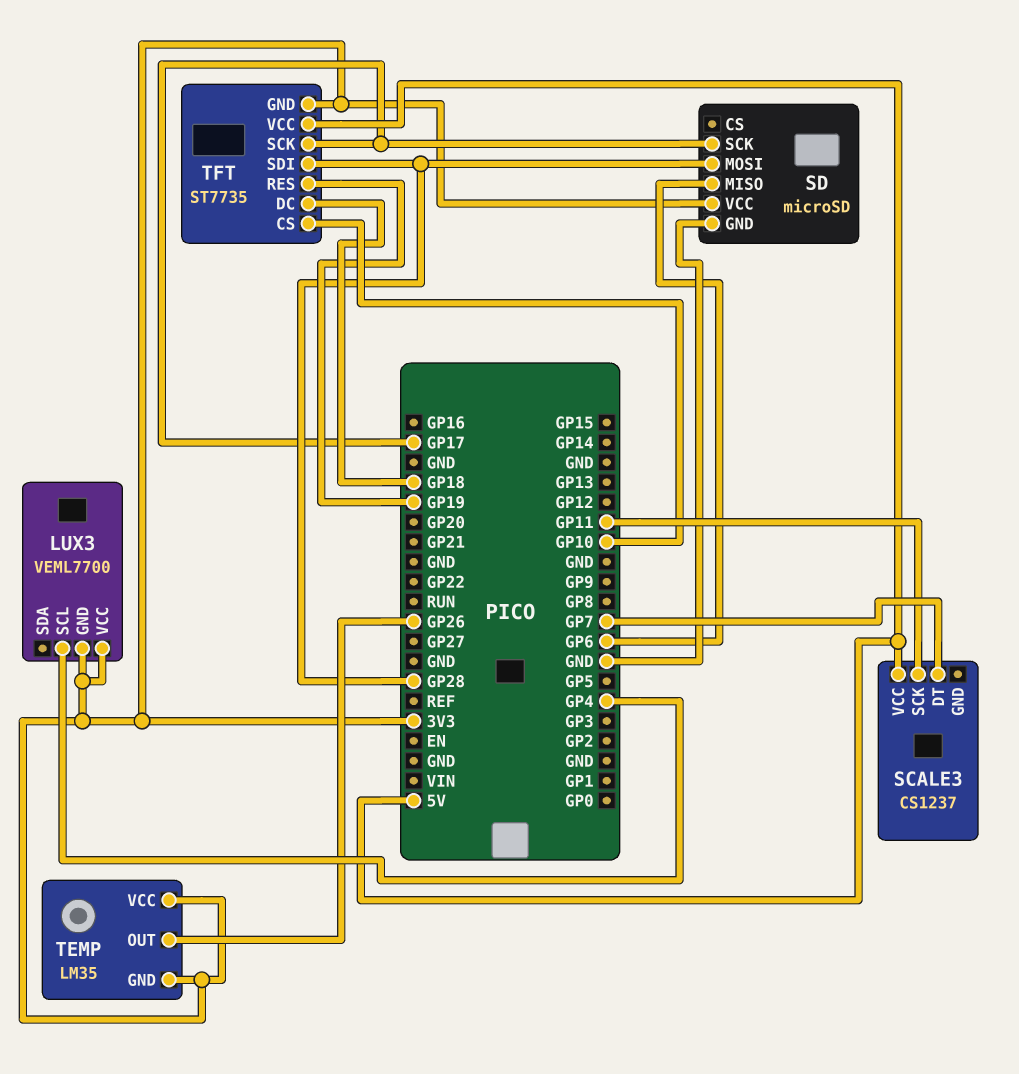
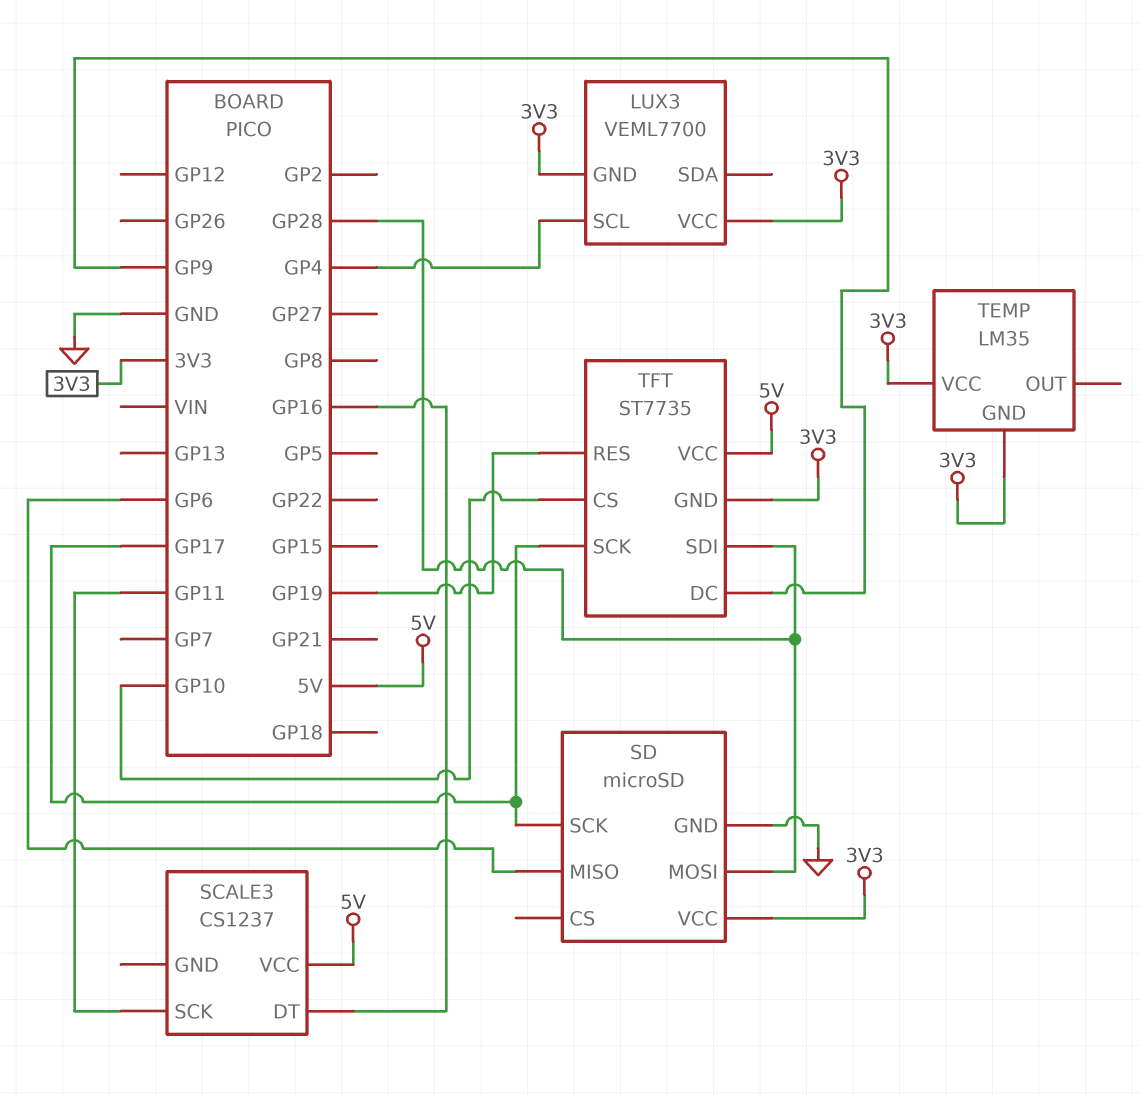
SCALE3 pin DT: GP7 -> GP16
TEMP pin OUT: GP26 -> none
TFT pin DC: GP18 -> GP9

